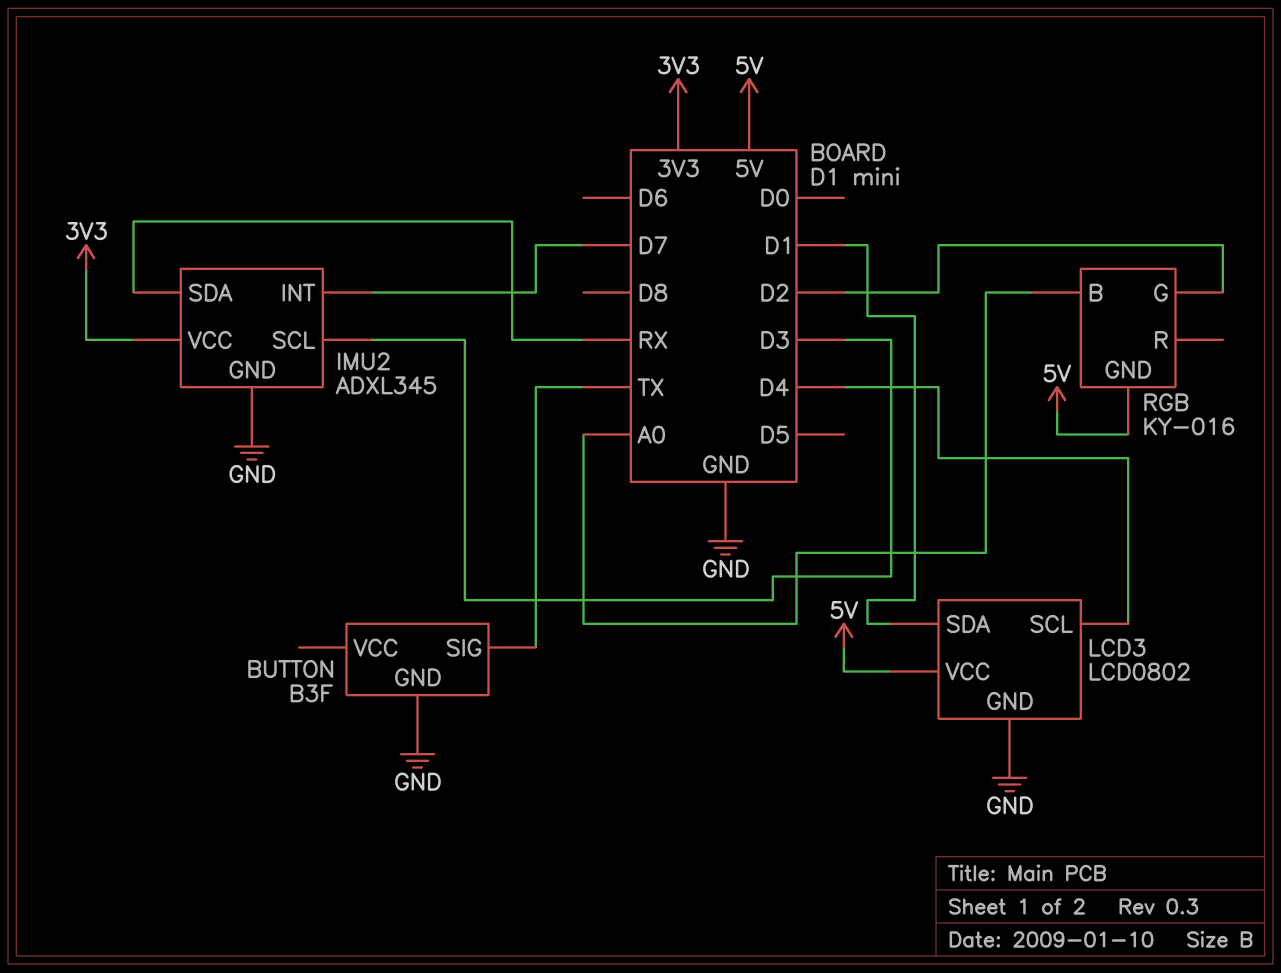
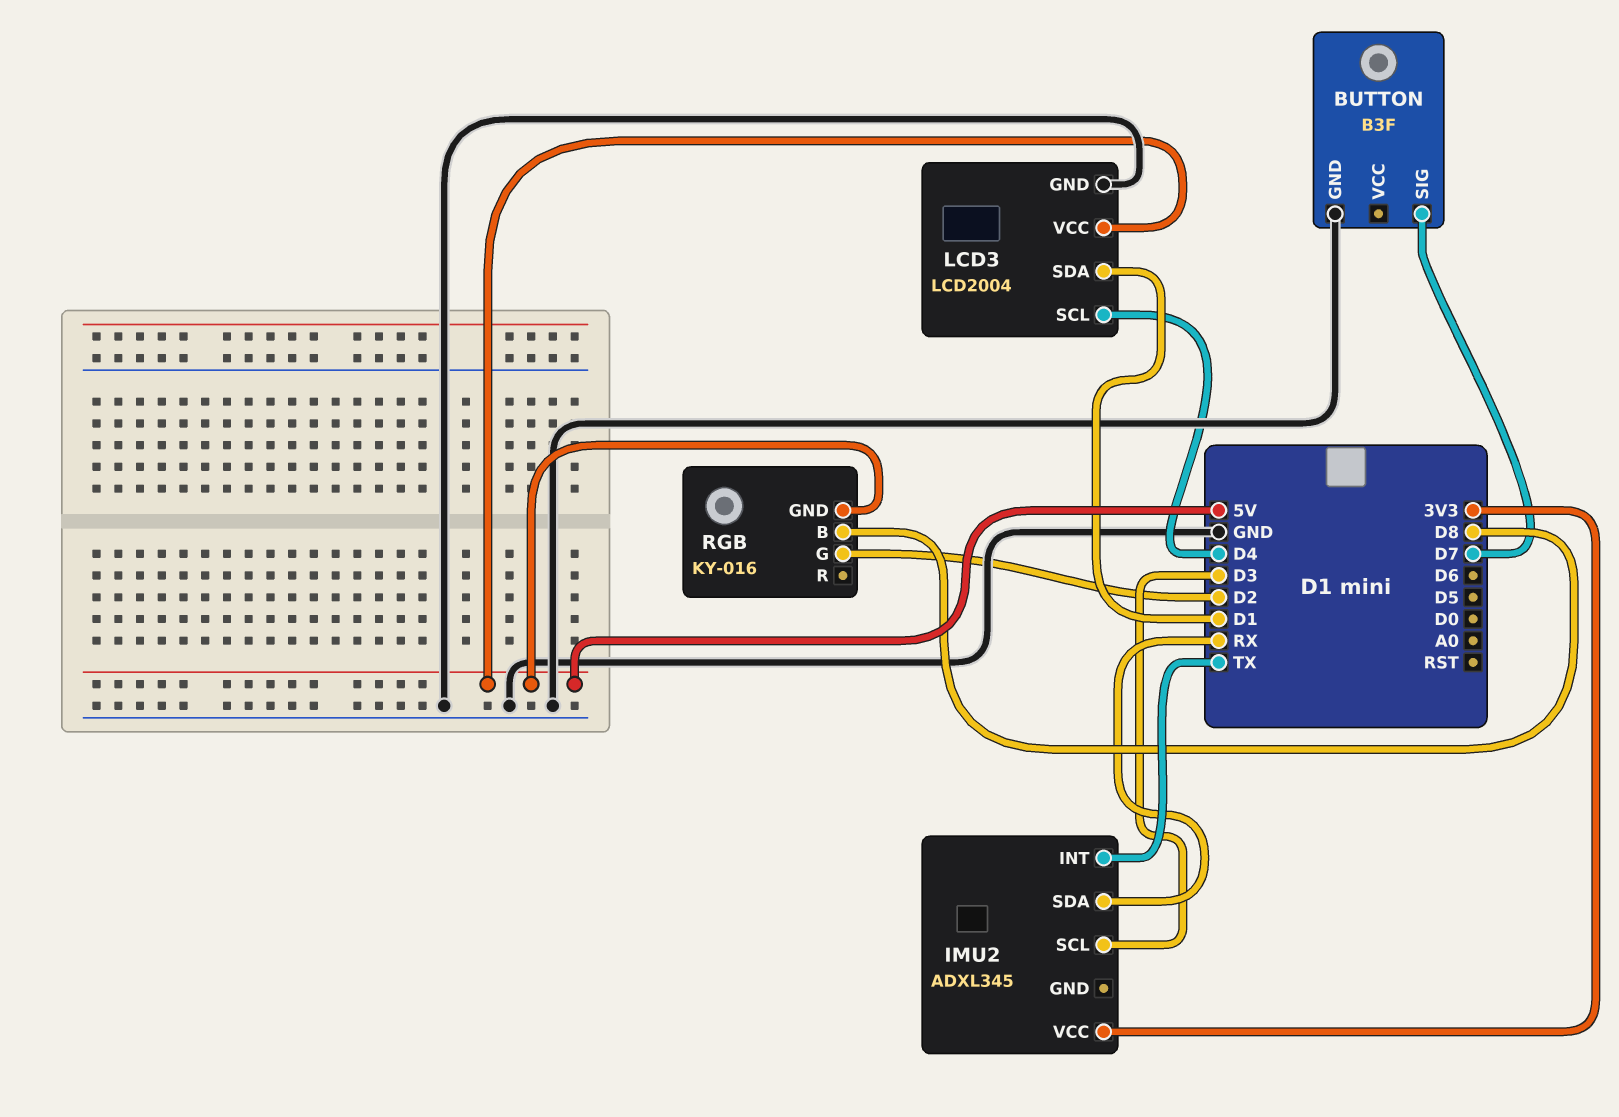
BUTTON pin SIG: TX -> D7
IMU2 pin GND: GND -> none
IMU2 pin INT: D7 -> TX
LCD3: LCD0802 -> LCD2004
RGB pin B: A0 -> D8

